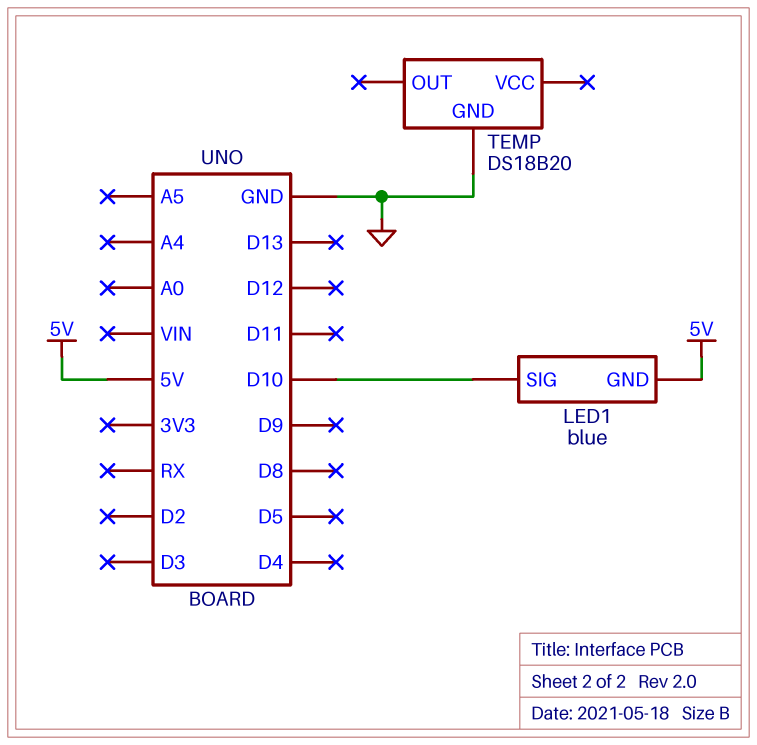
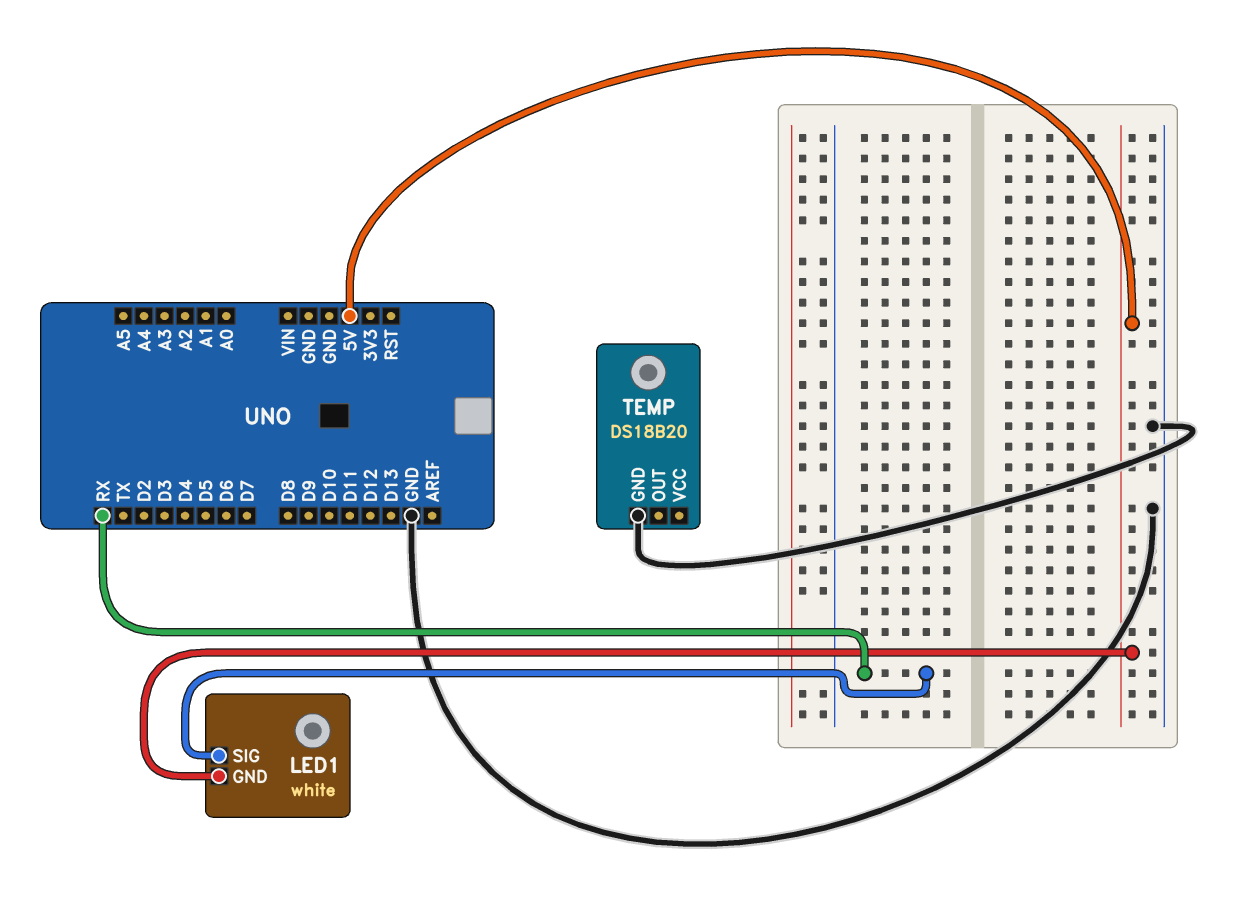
LED1: blue -> white
LED1 pin SIG: D10 -> RX

